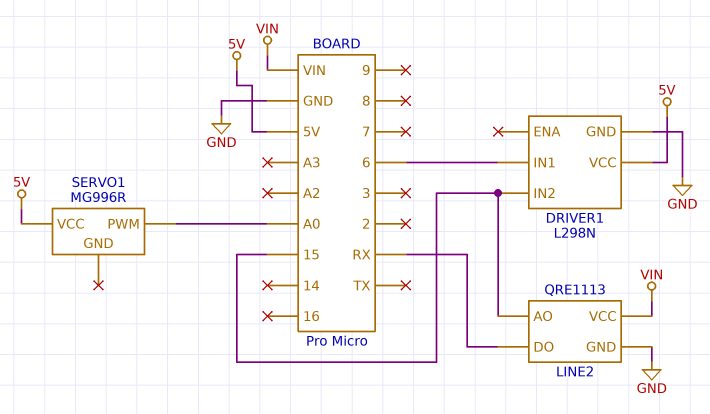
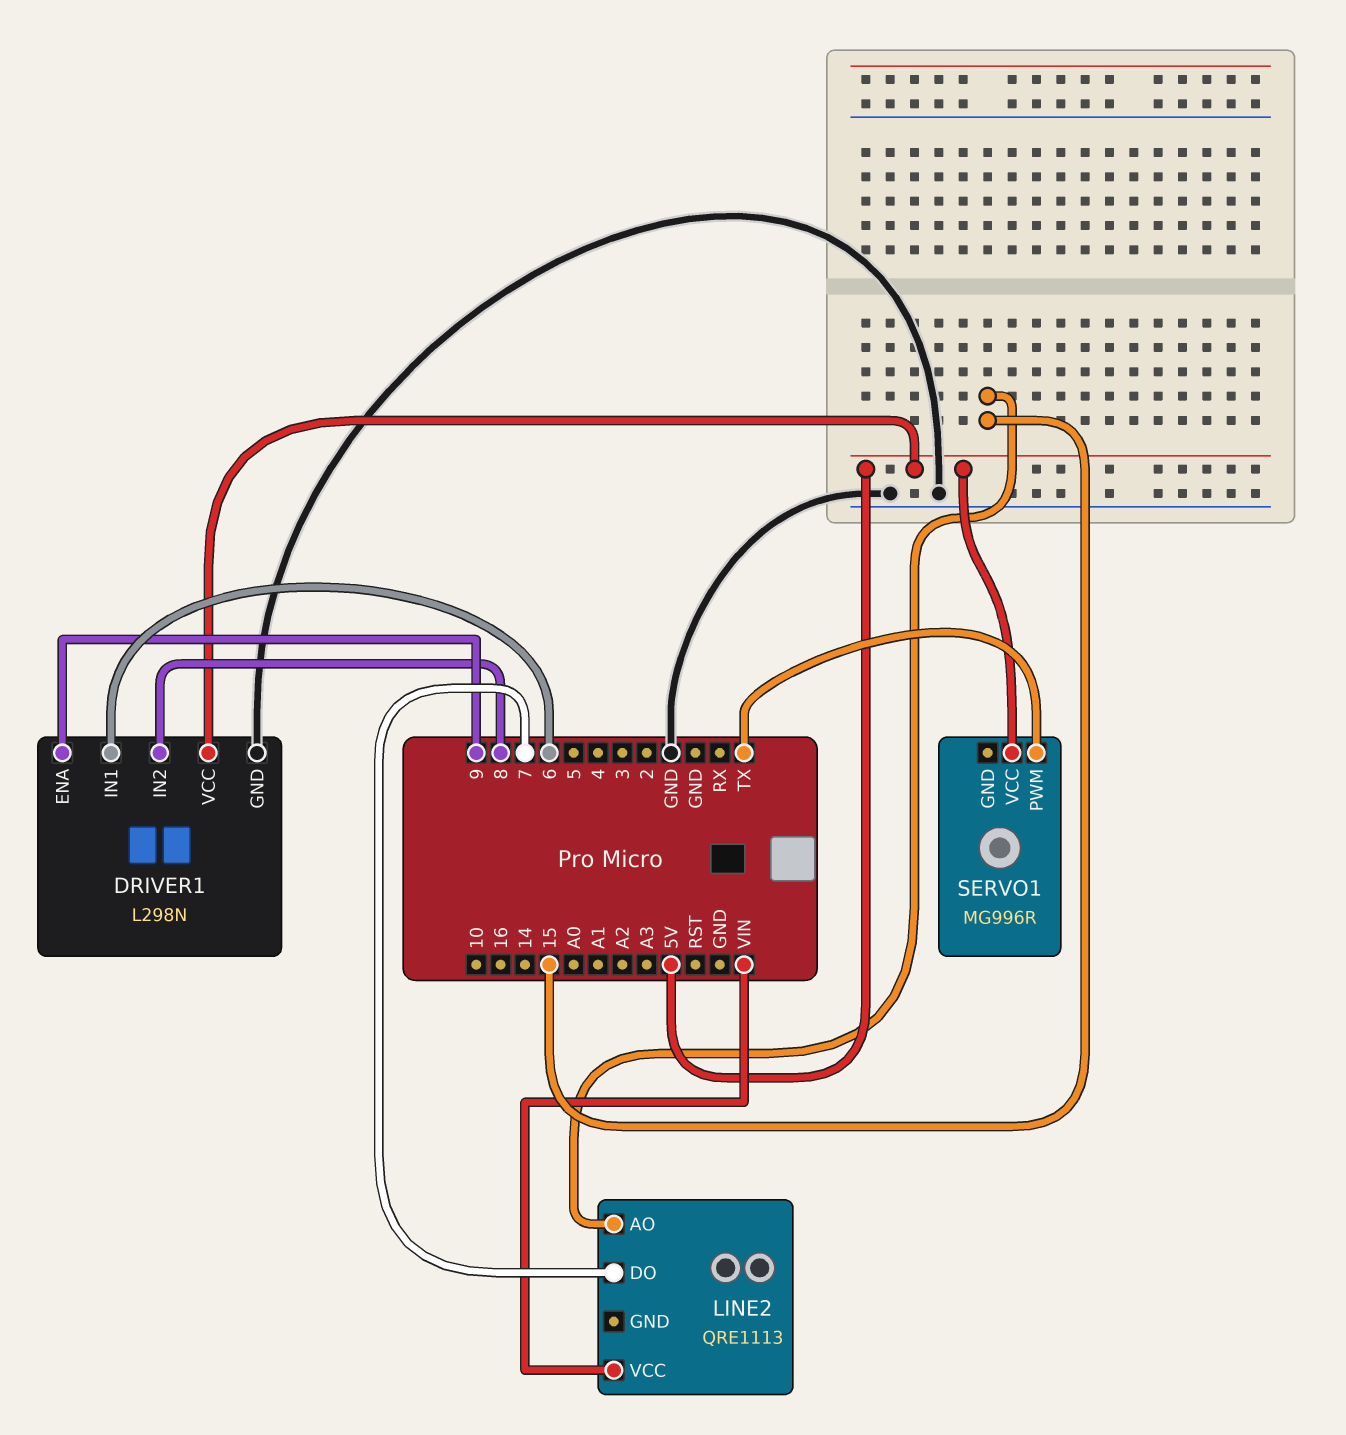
DRIVER1 pin ENA: none -> 9
DRIVER1 pin IN2: 15 -> 8
LINE2 pin DO: RX -> 7
LINE2 pin GND: GND -> none
SERVO1 pin PWM: A0 -> TX

